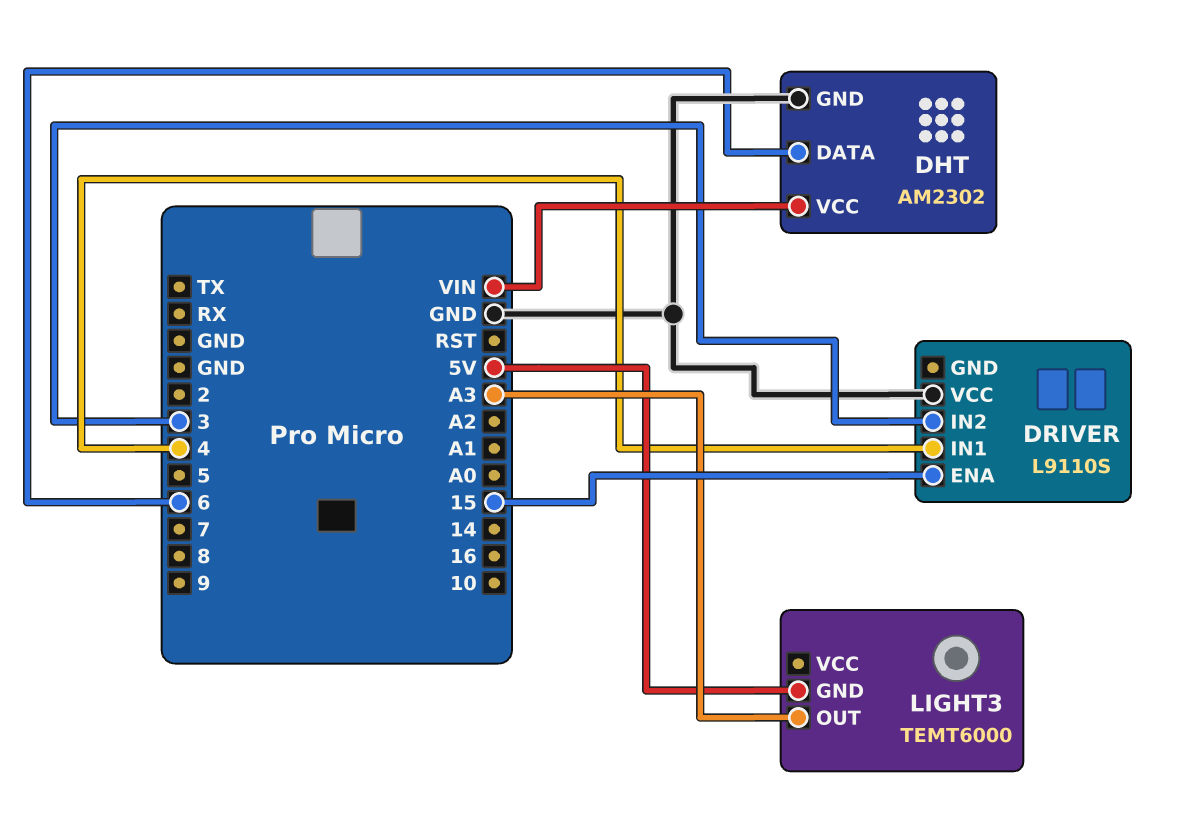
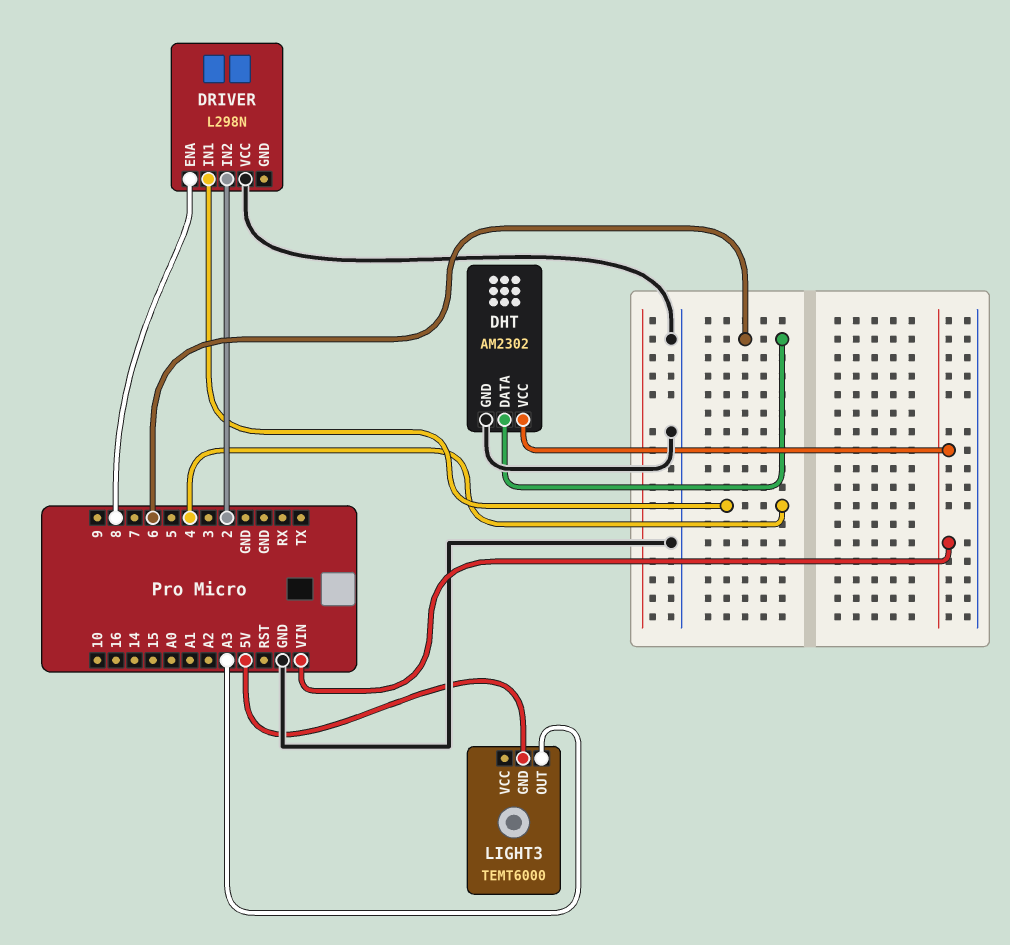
DRIVER: L9110S -> L298N
DRIVER pin ENA: 15 -> 8
DRIVER pin IN2: 3 -> 2

